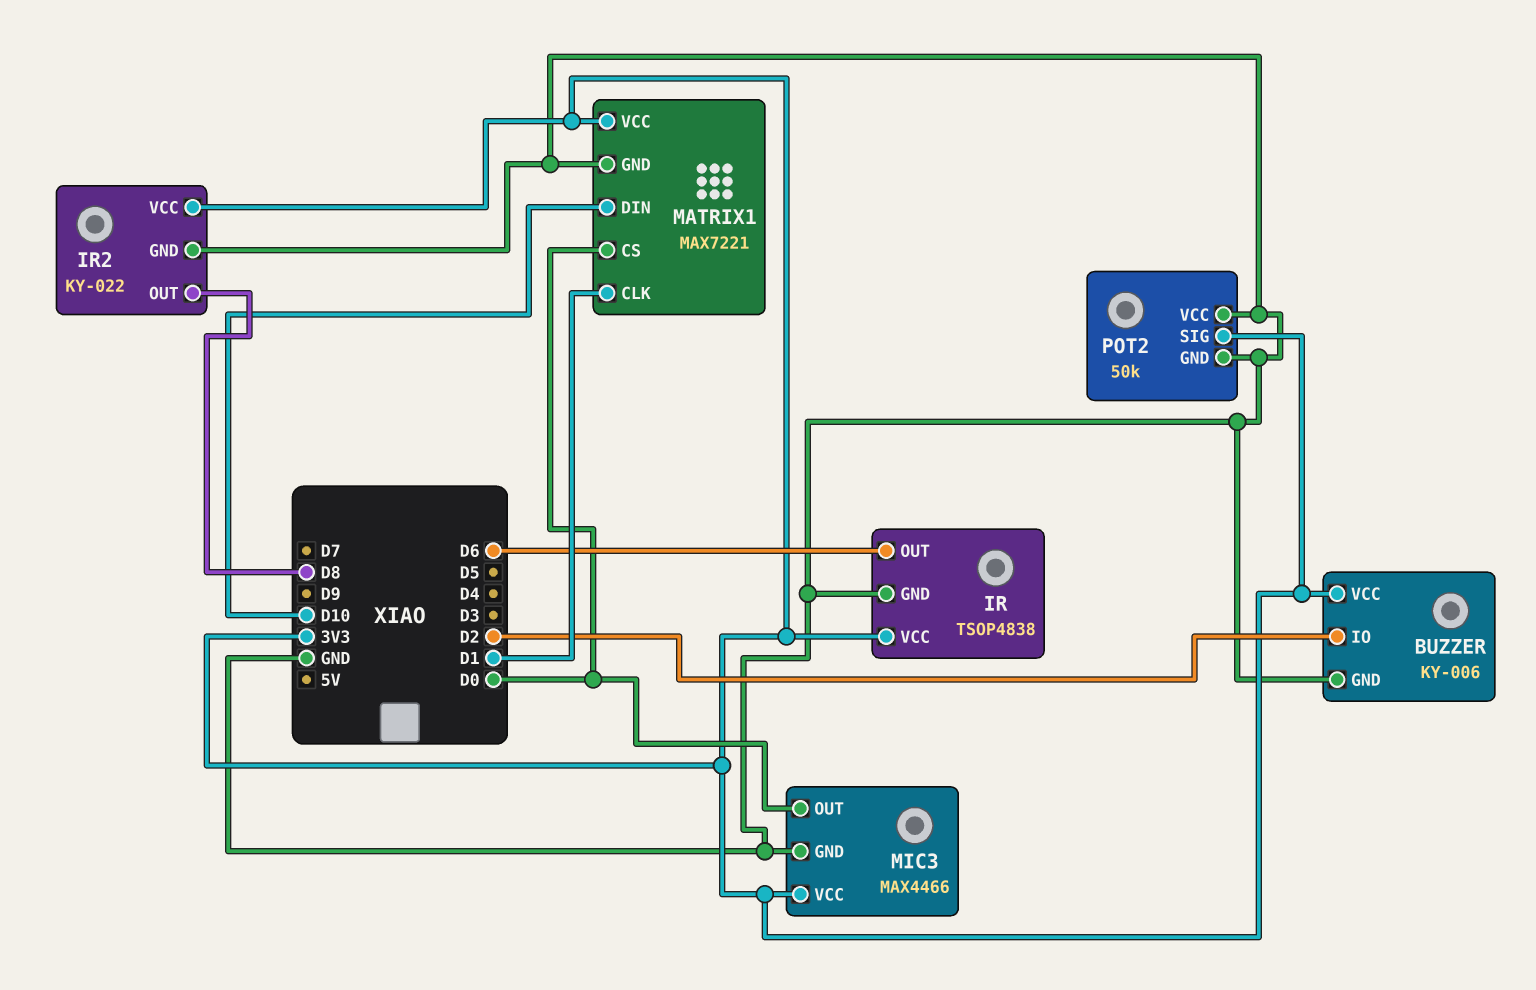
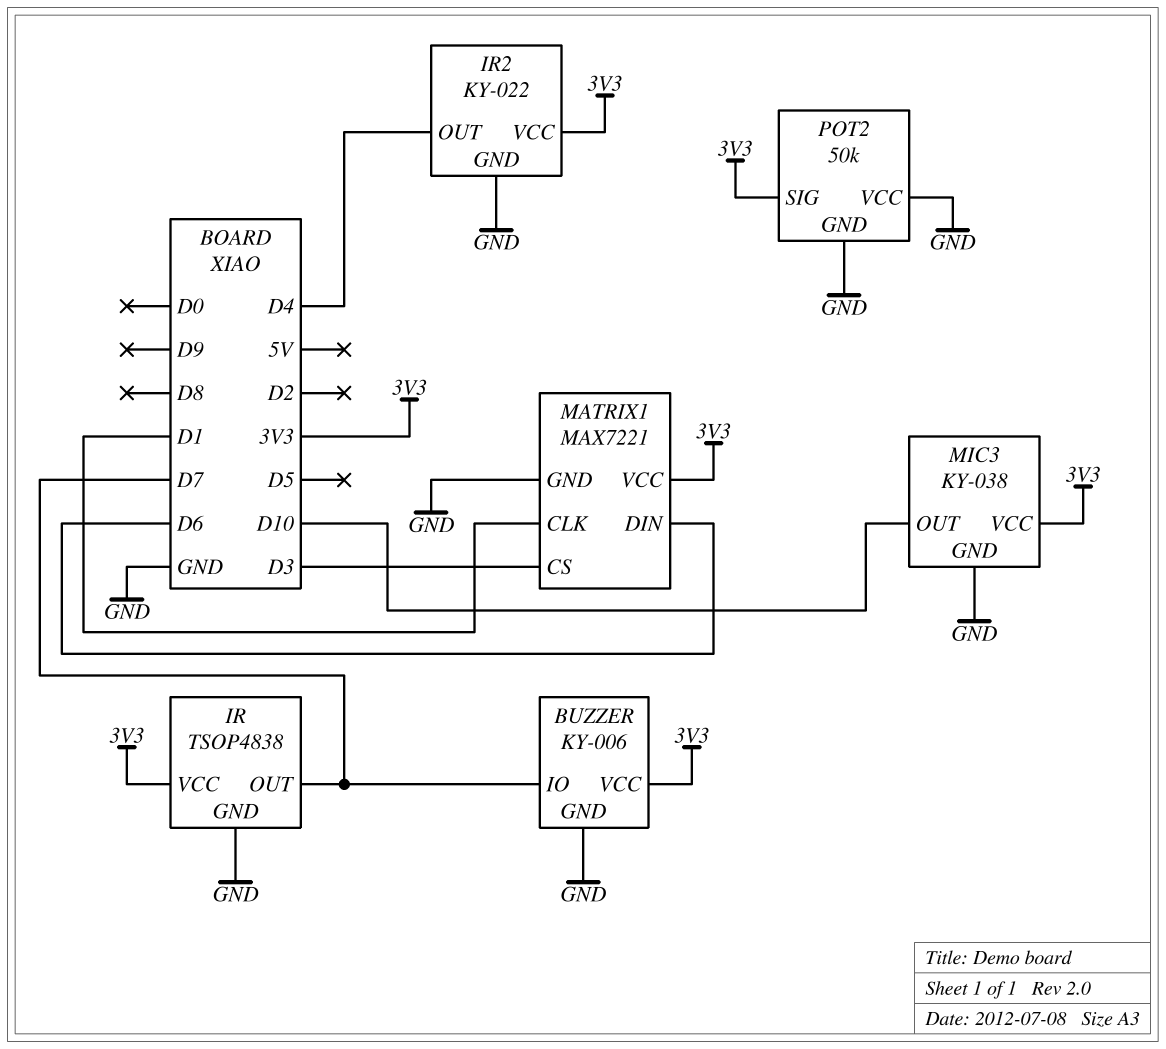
BUZZER pin IO: D2 -> D7
IR pin OUT: D6 -> D7
IR2 pin OUT: D8 -> D4
MATRIX1 pin CS: D0 -> D3
MATRIX1 pin DIN: D10 -> D6
MIC3: MAX4466 -> KY-038
MIC3 pin OUT: D0 -> D10

